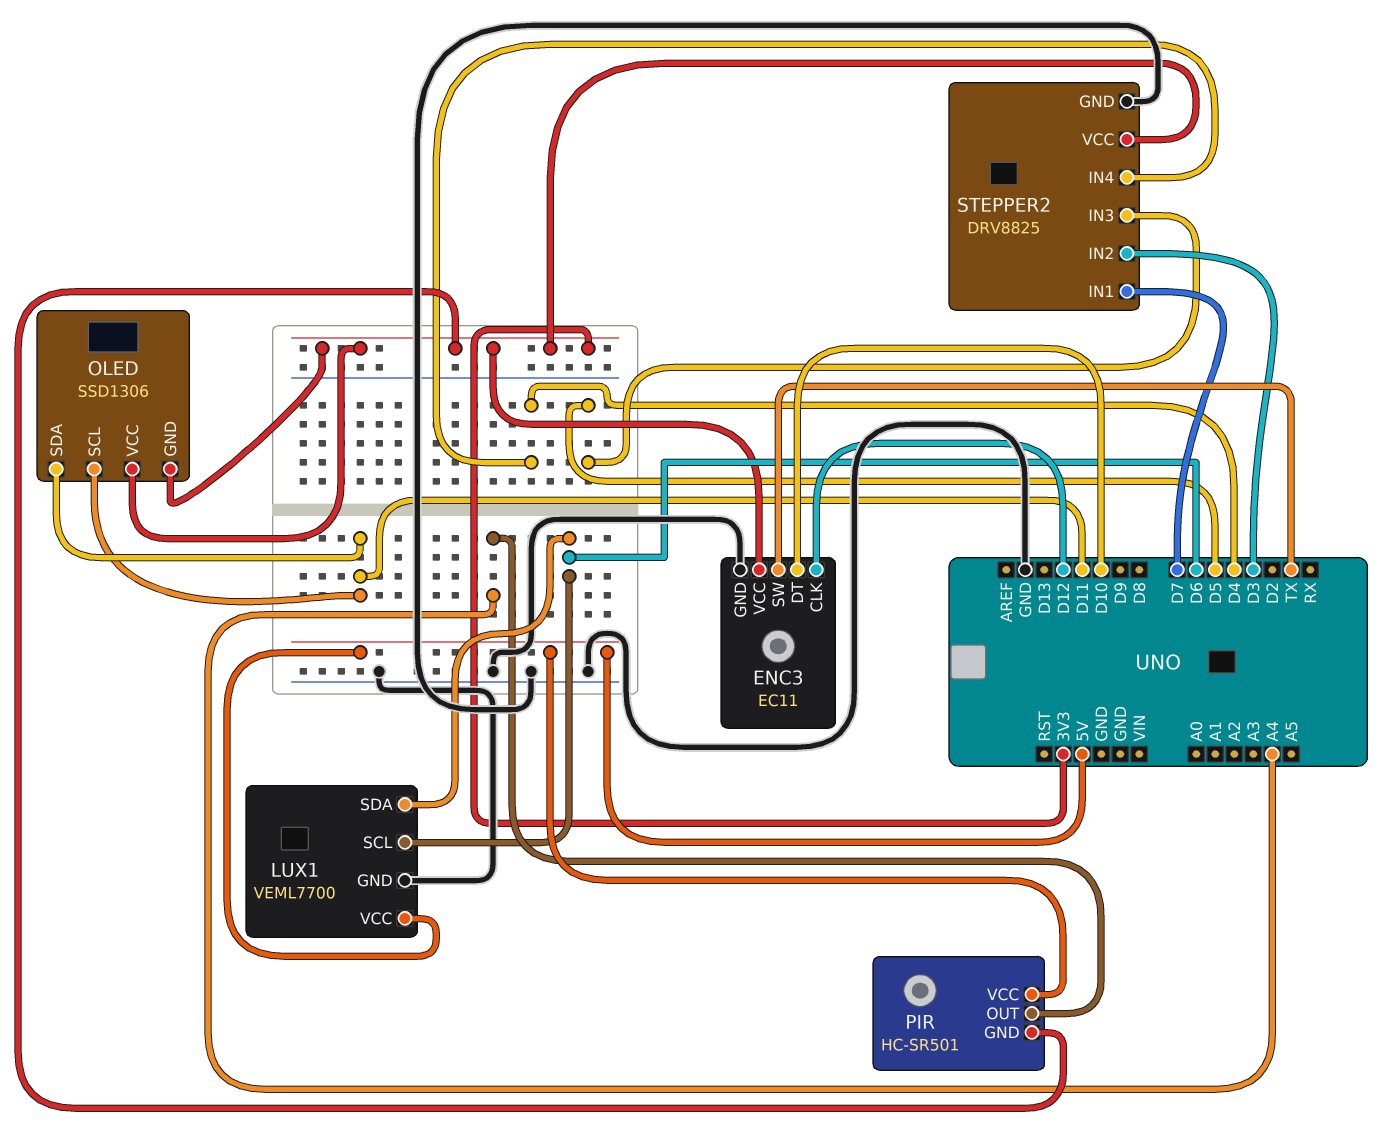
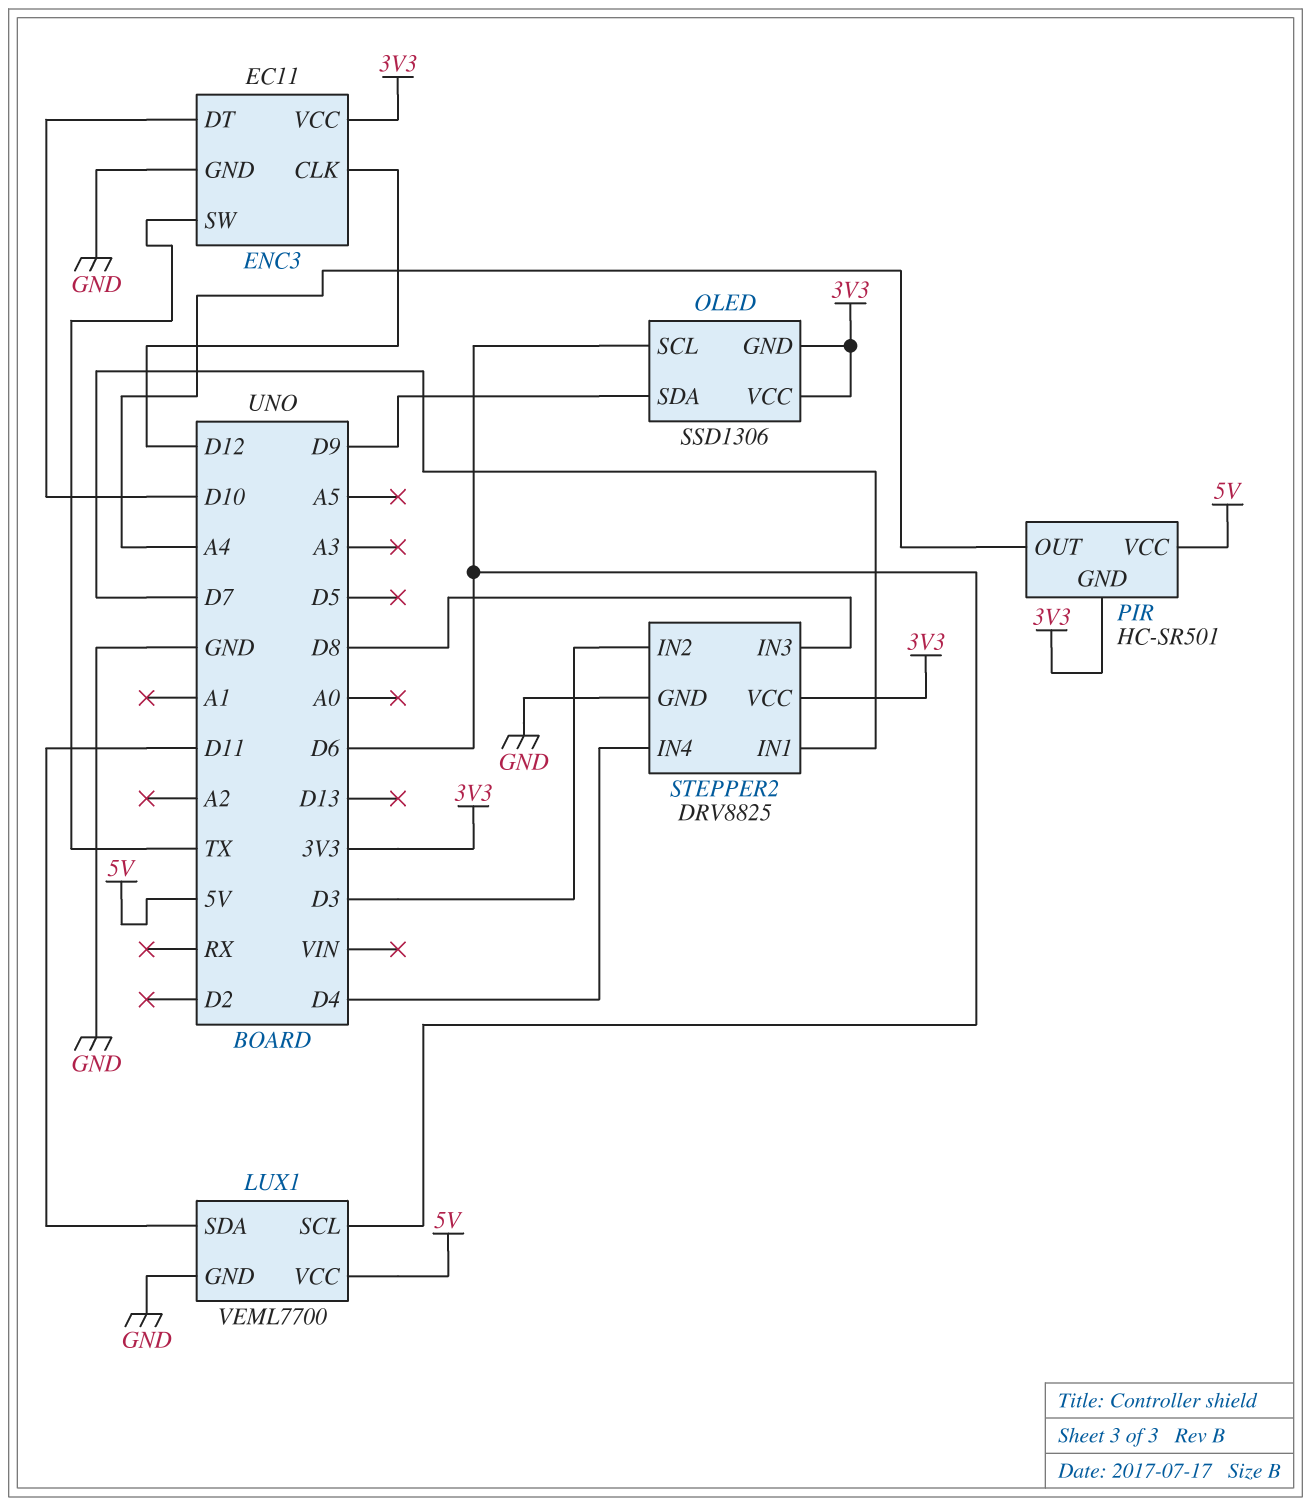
LUX1 pin SDA: D6 -> D11
OLED pin SCL: D11 -> D6
OLED pin SDA: D11 -> D9
STEPPER2 pin IN3: D5 -> D8

